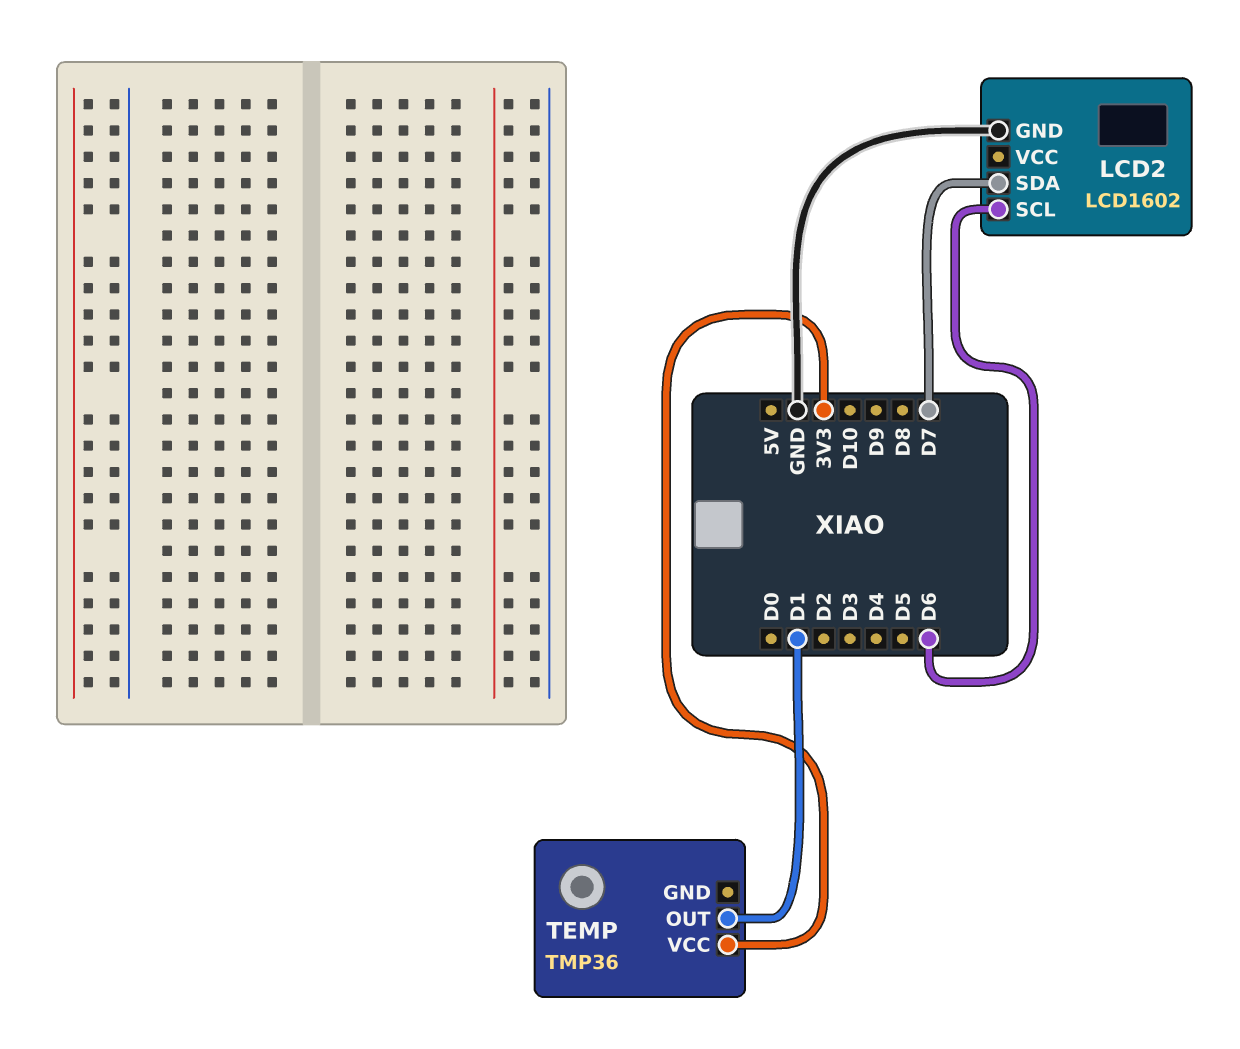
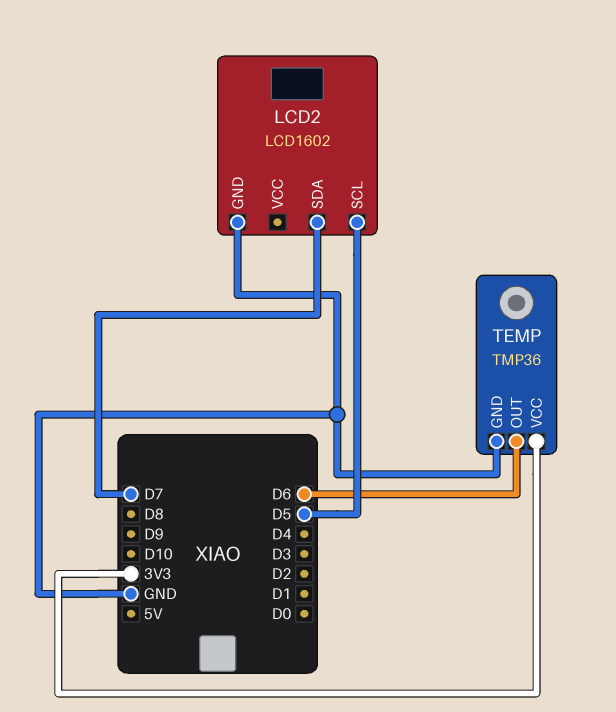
LCD2 pin SCL: D6 -> D5
TEMP pin GND: none -> GND
TEMP pin OUT: D1 -> D6

